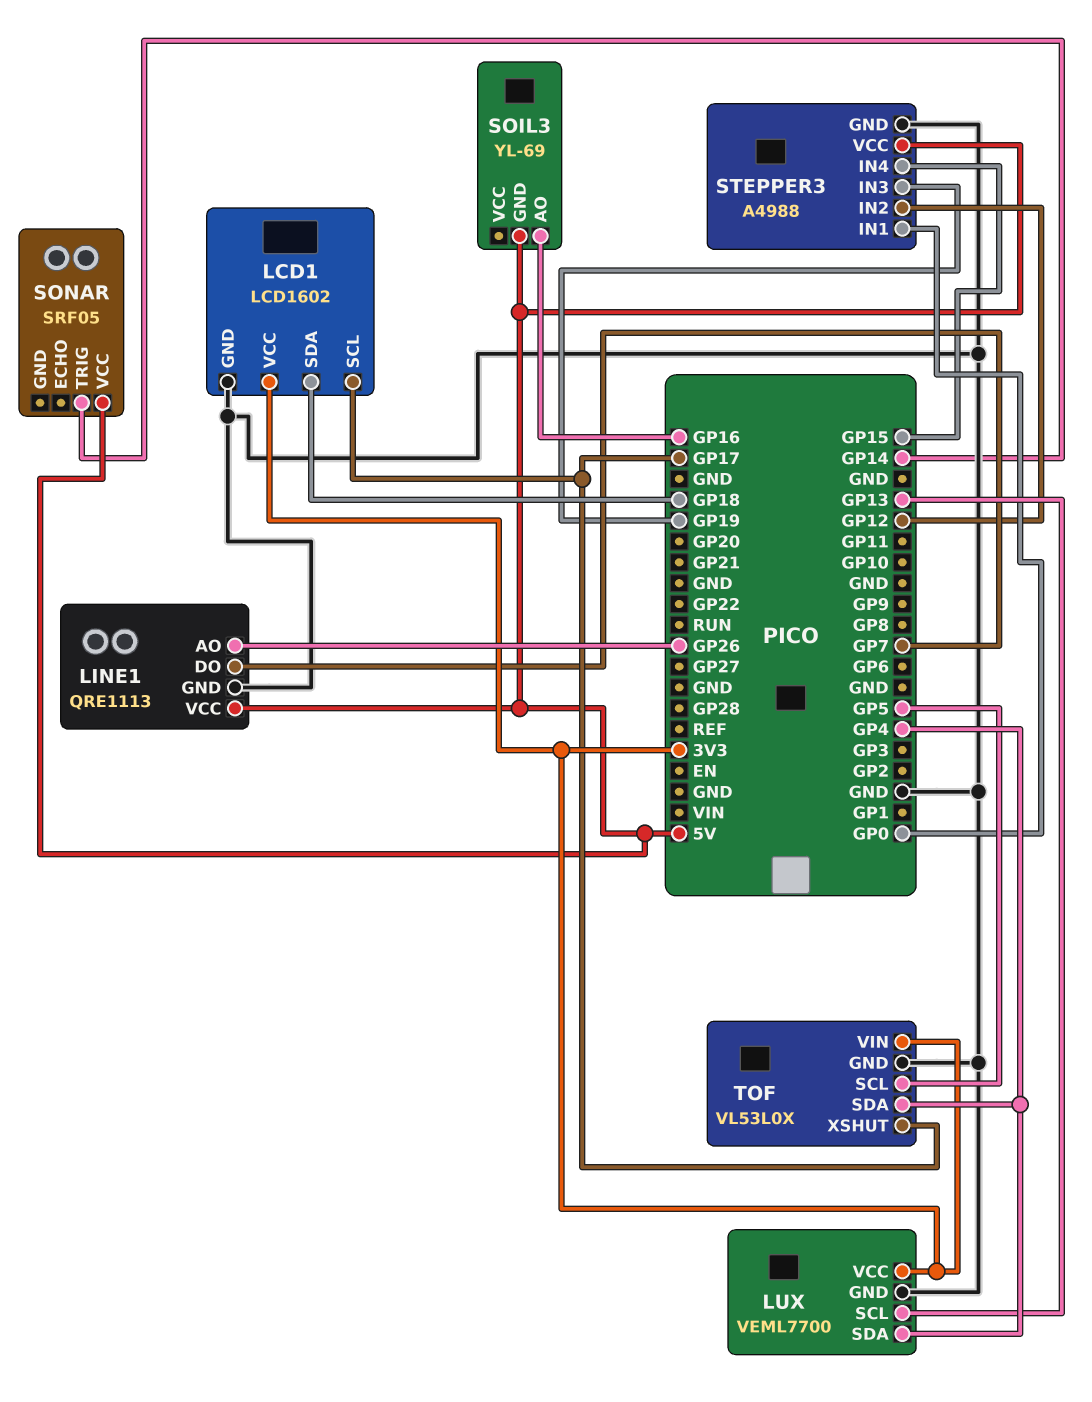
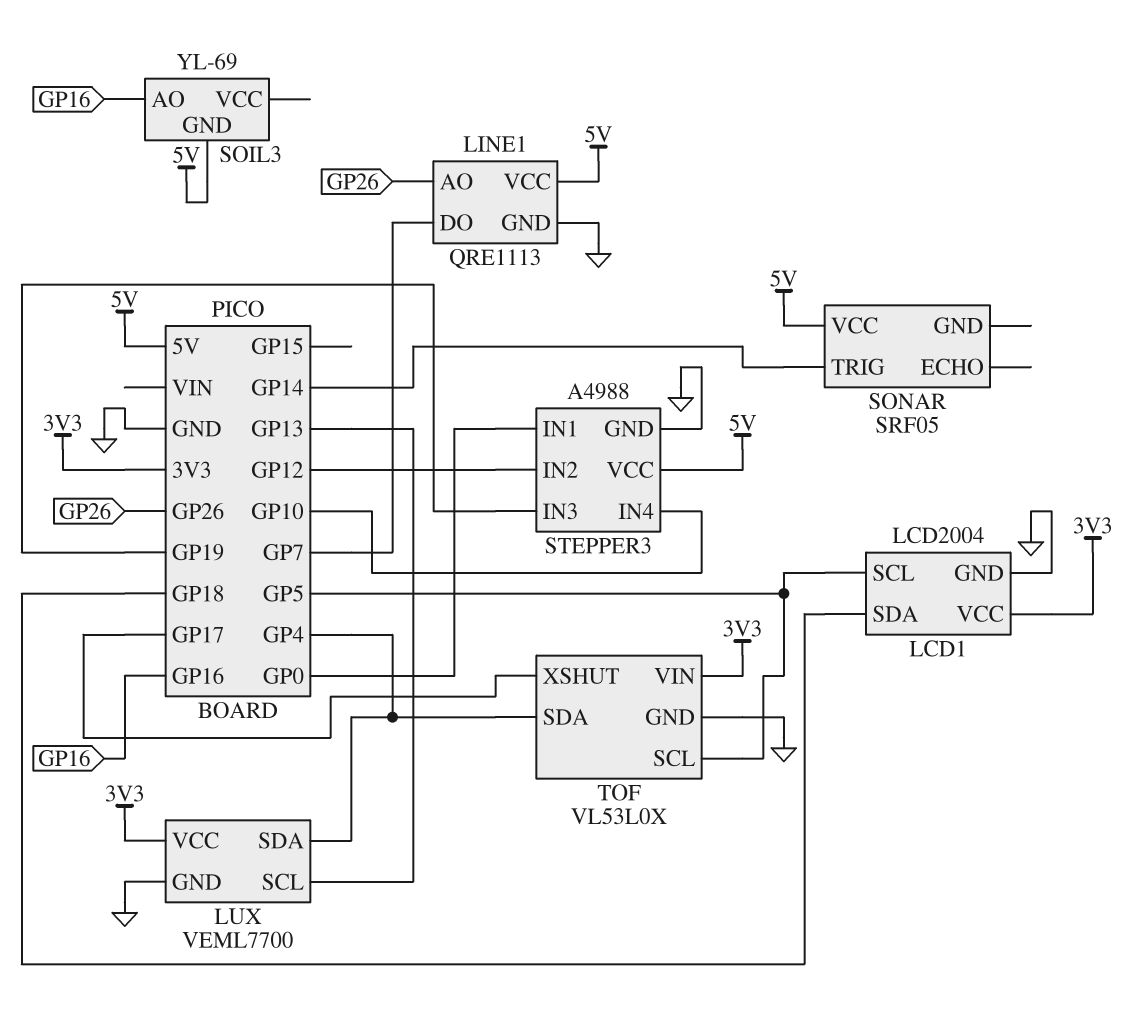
LCD1: LCD1602 -> LCD2004
LCD1 pin SCL: GP17 -> GP5
STEPPER3 pin IN4: GP15 -> GP10

